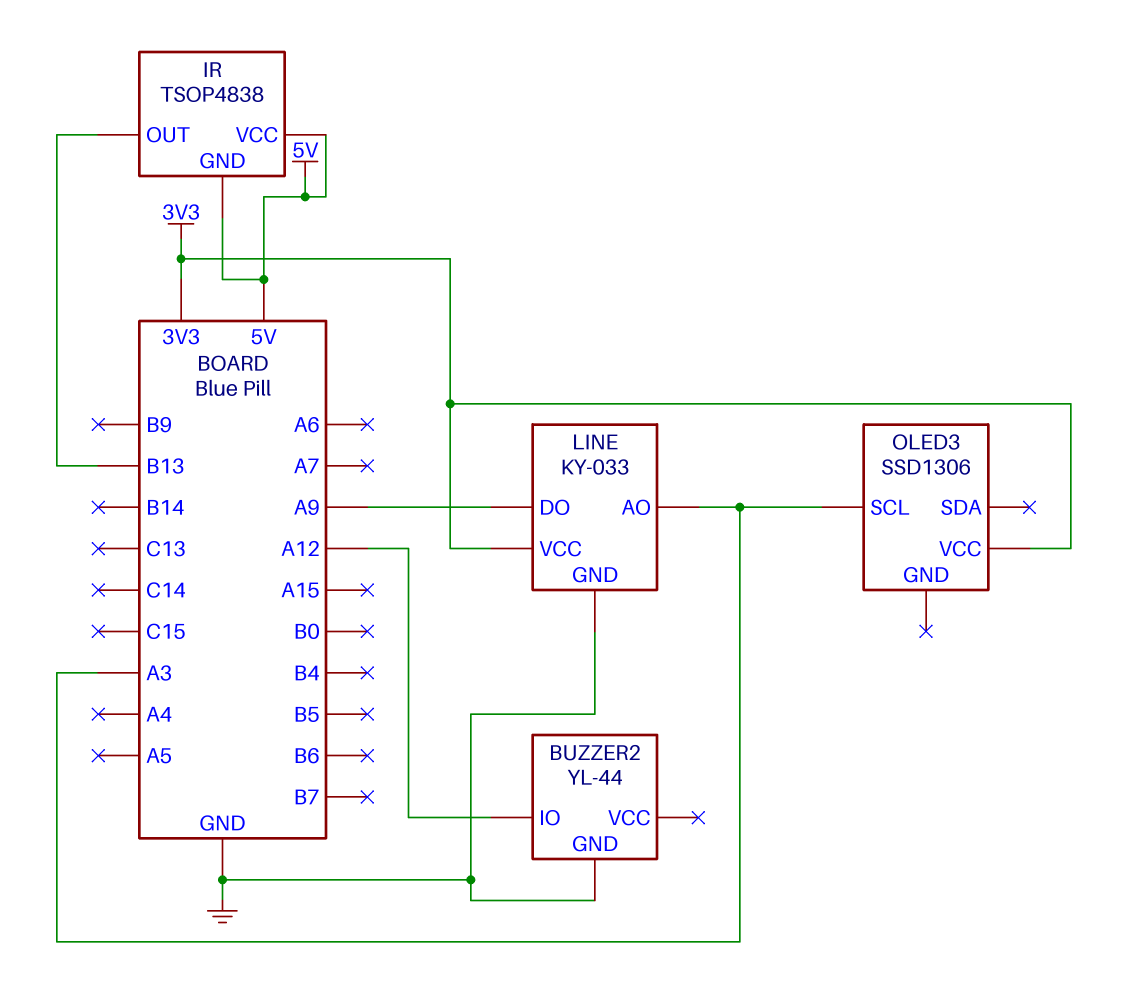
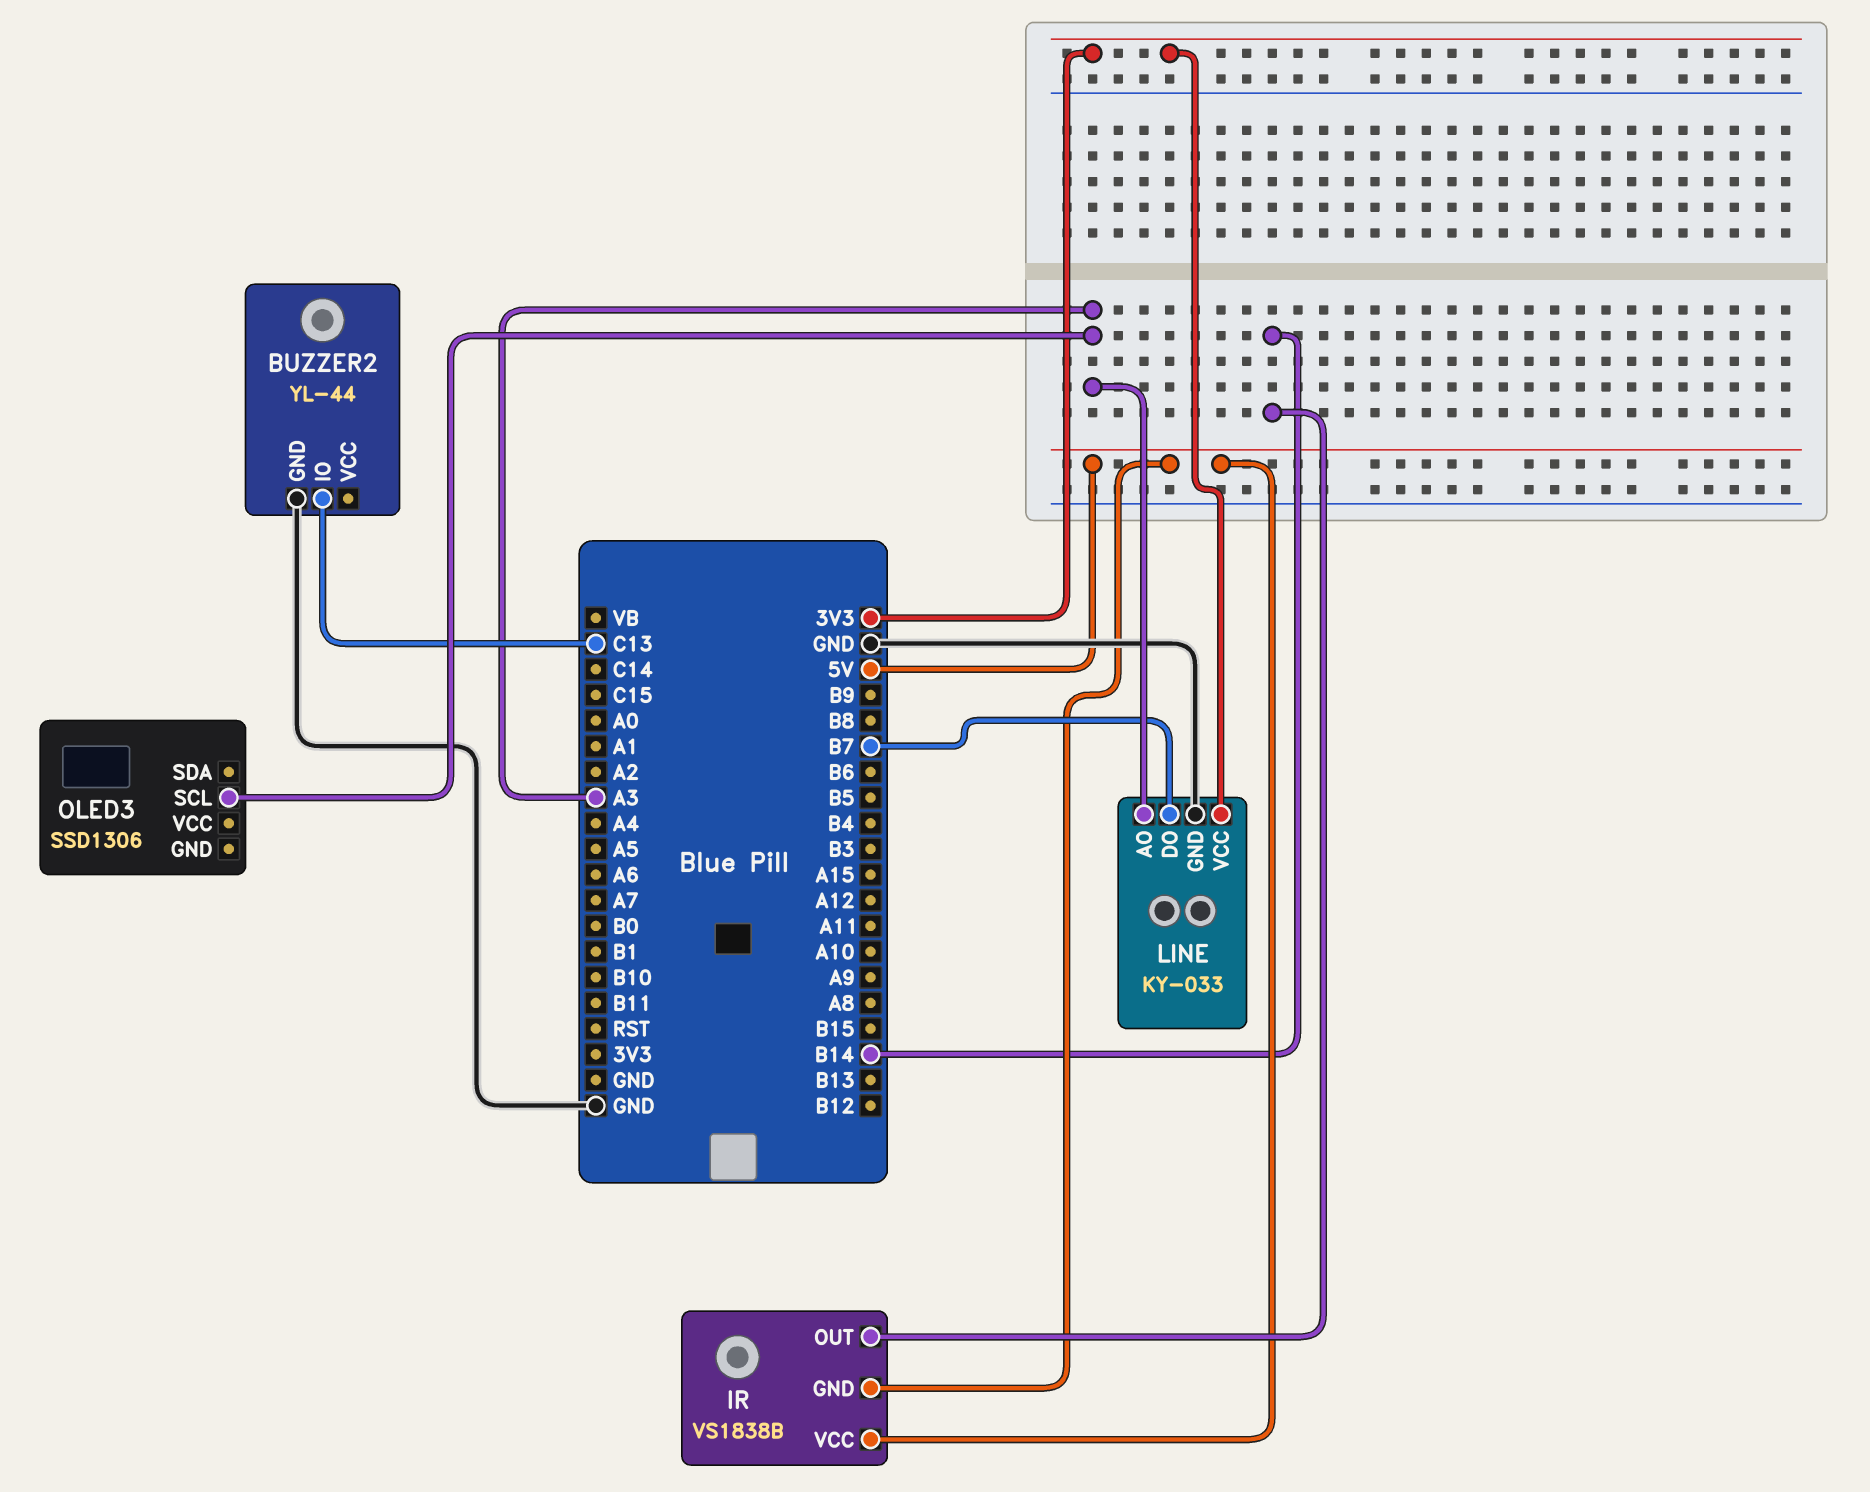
BUZZER2 pin IO: A12 -> C13
IR: TSOP4838 -> VS1838B
IR pin OUT: B13 -> B14
LINE pin DO: A9 -> B7
OLED3 pin VCC: 3V3 -> none

